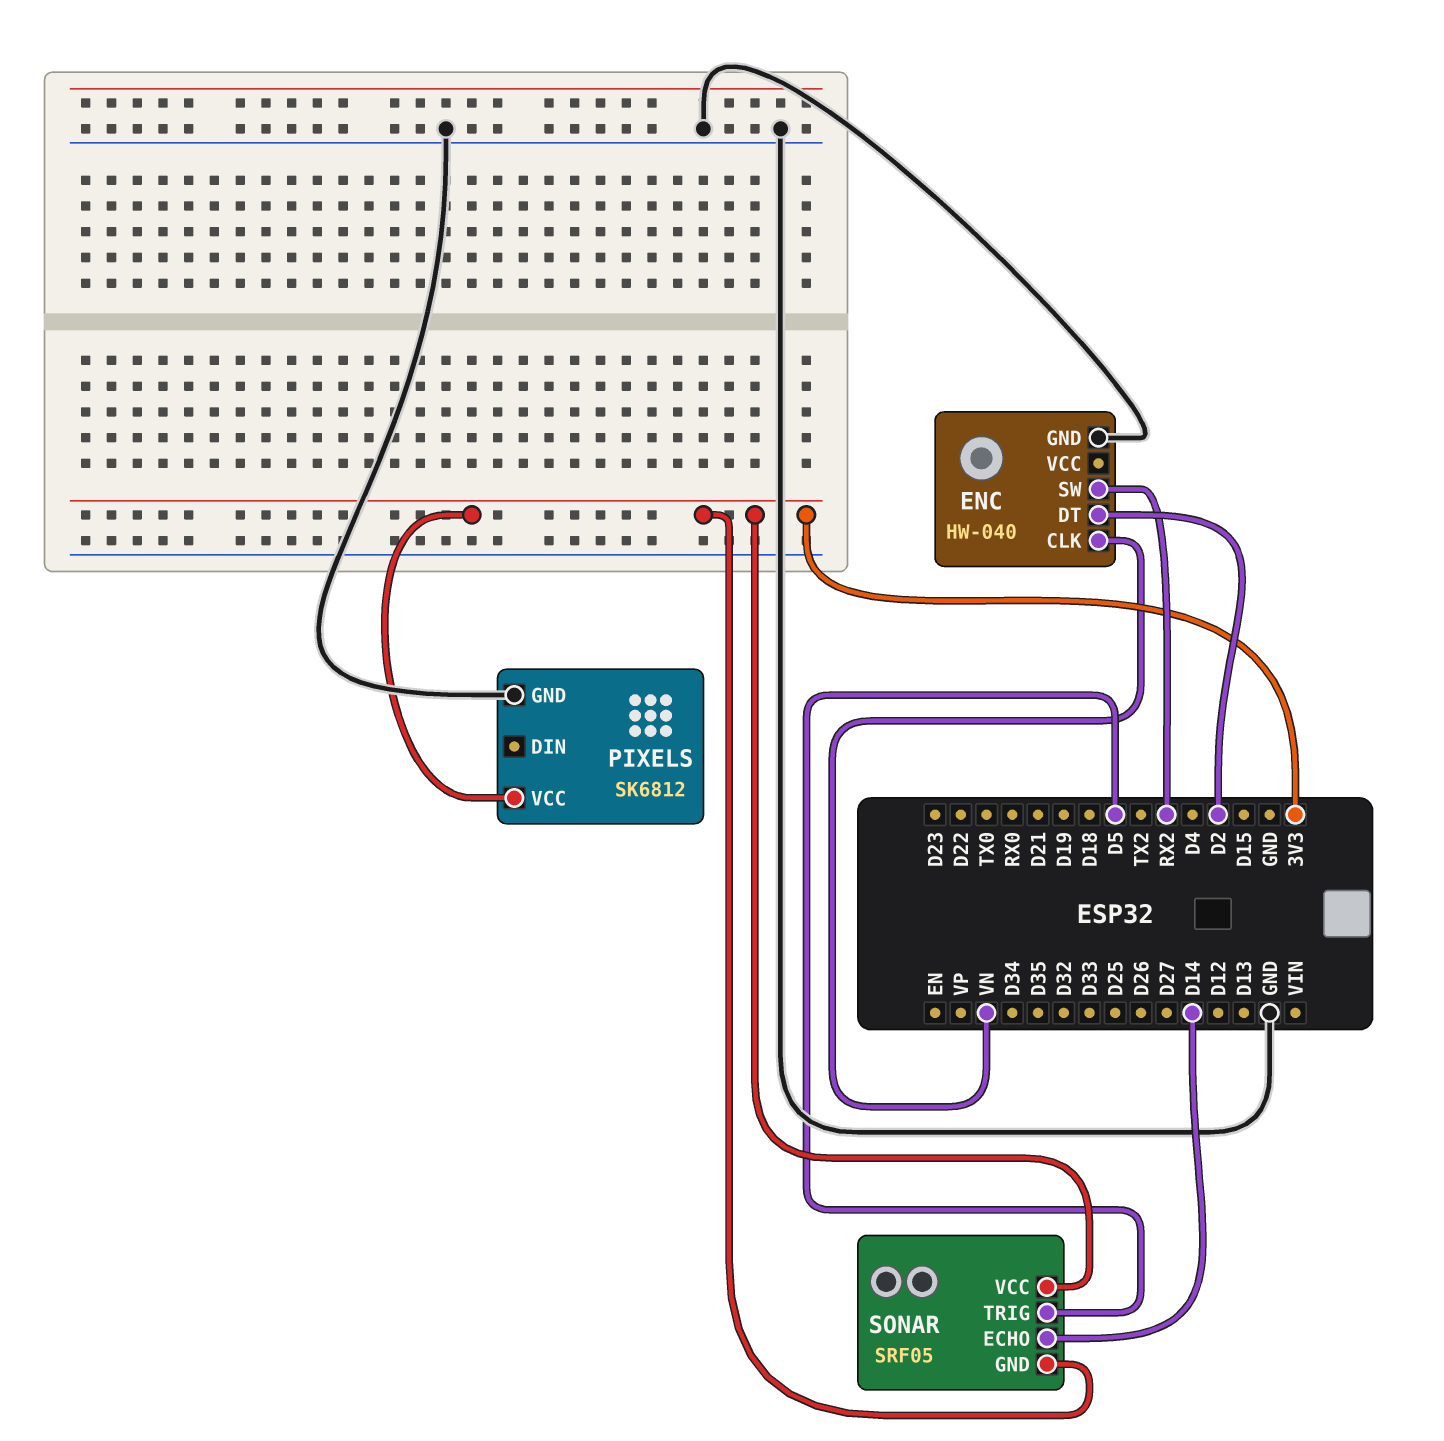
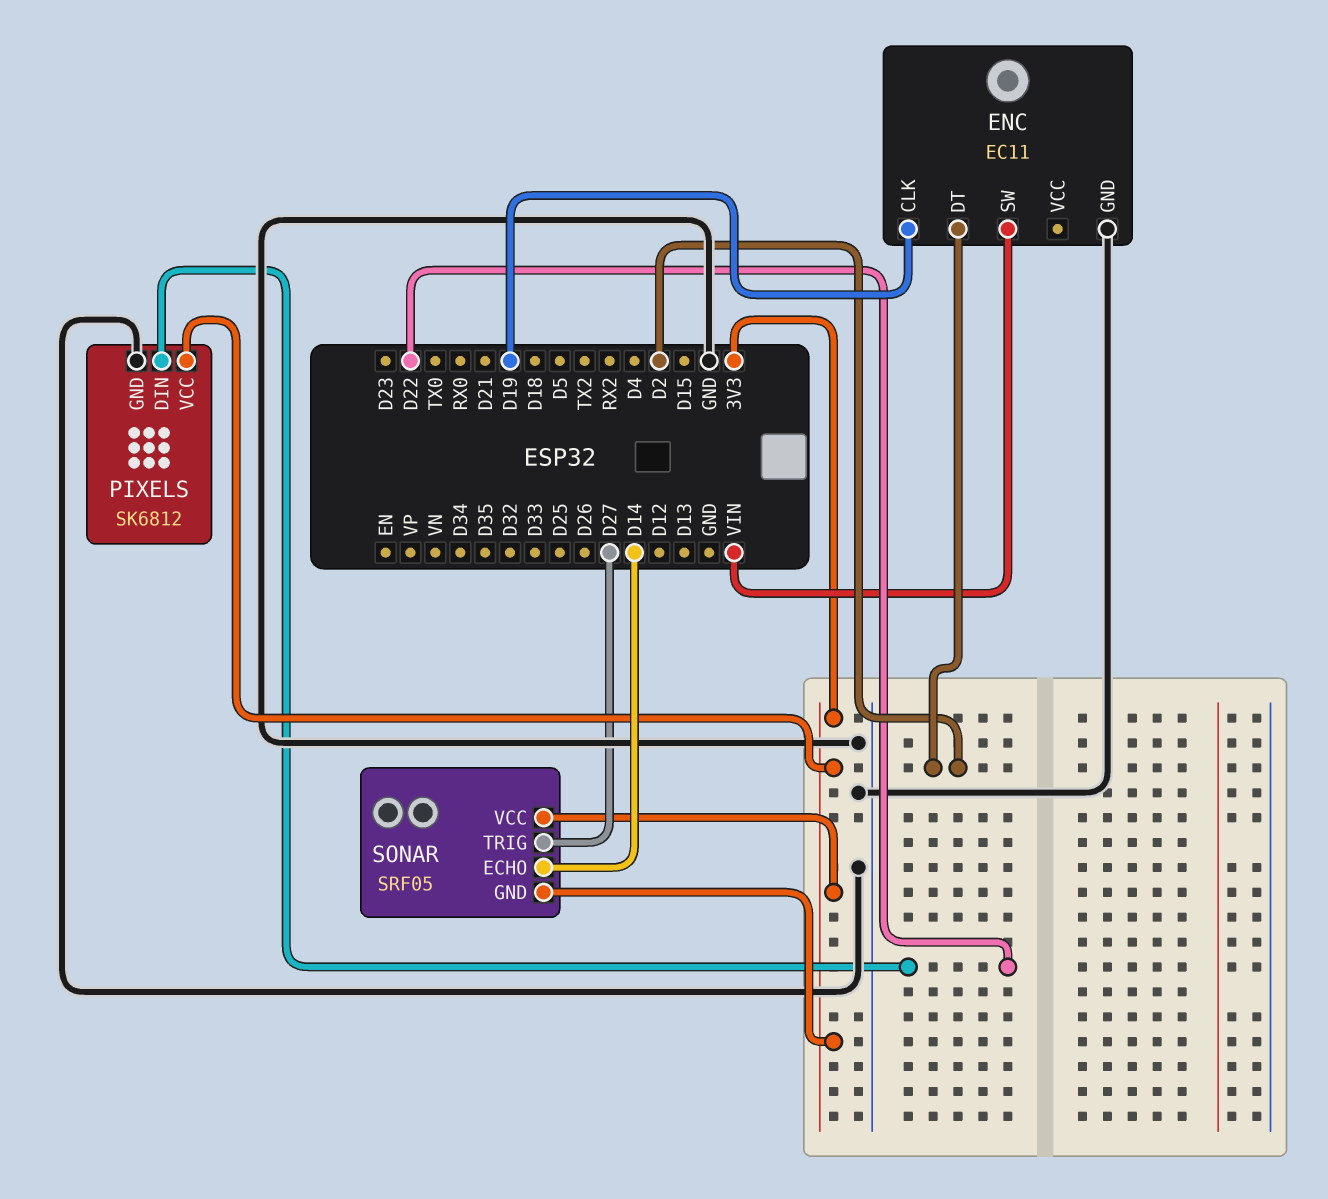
ENC: HW-040 -> EC11
ENC pin CLK: VN -> D19
ENC pin SW: RX2 -> VIN
PIXELS pin DIN: none -> D22
SONAR pin TRIG: D5 -> D27

